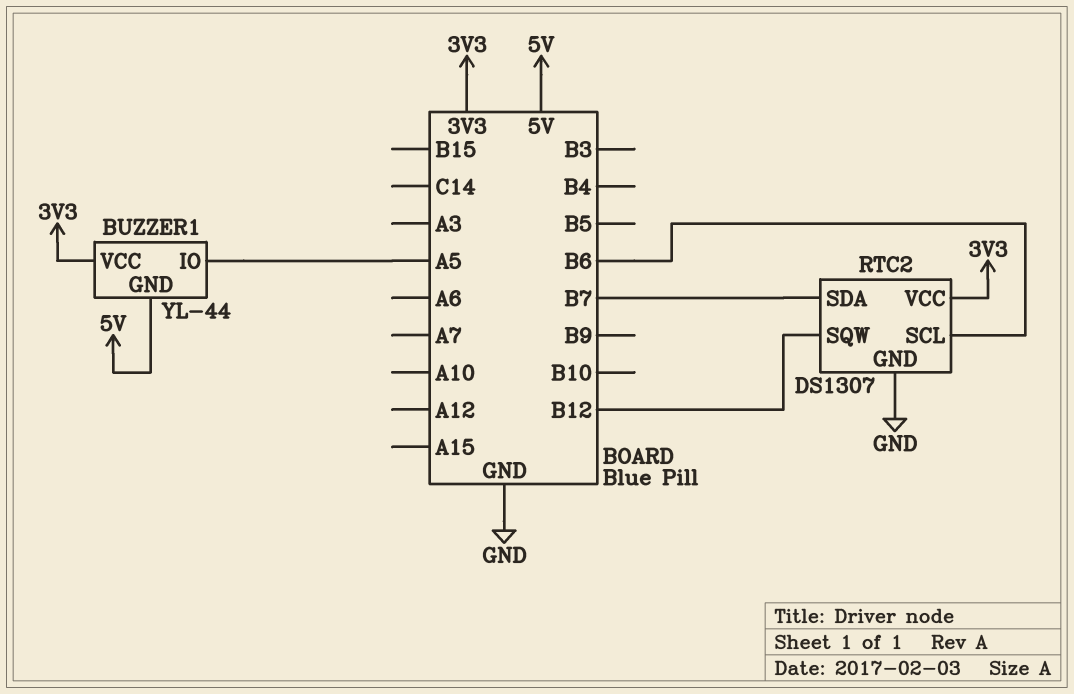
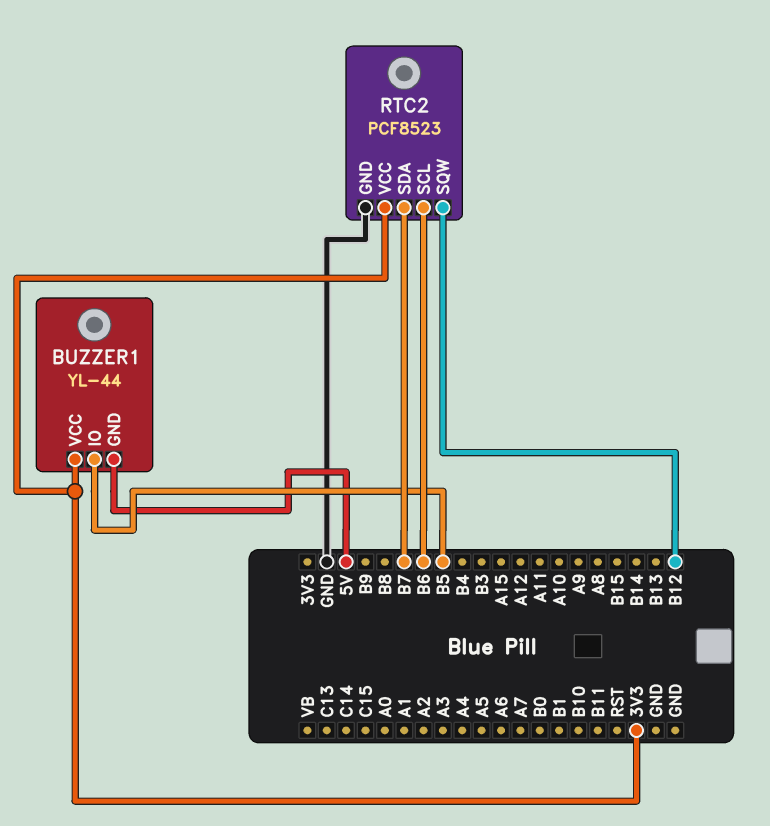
BUZZER1 pin IO: A5 -> B5
RTC2: DS1307 -> PCF8523

